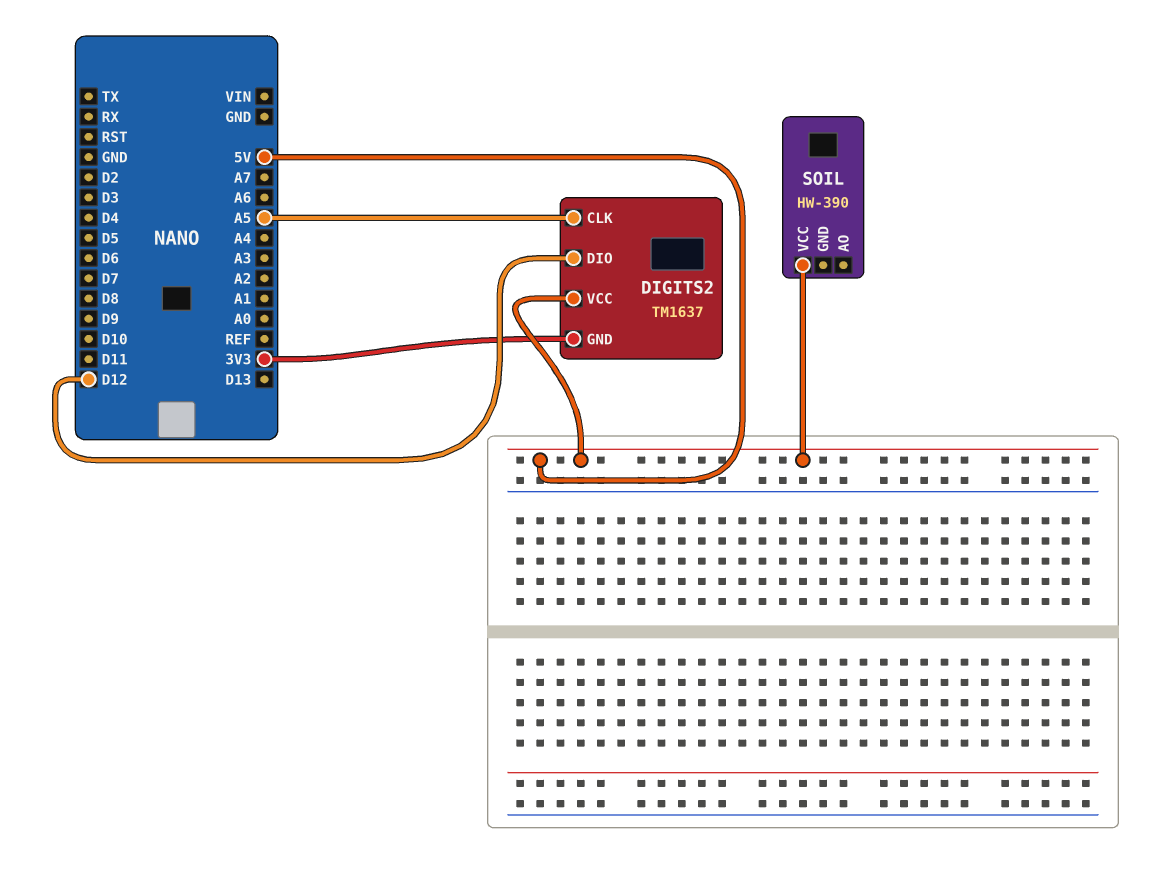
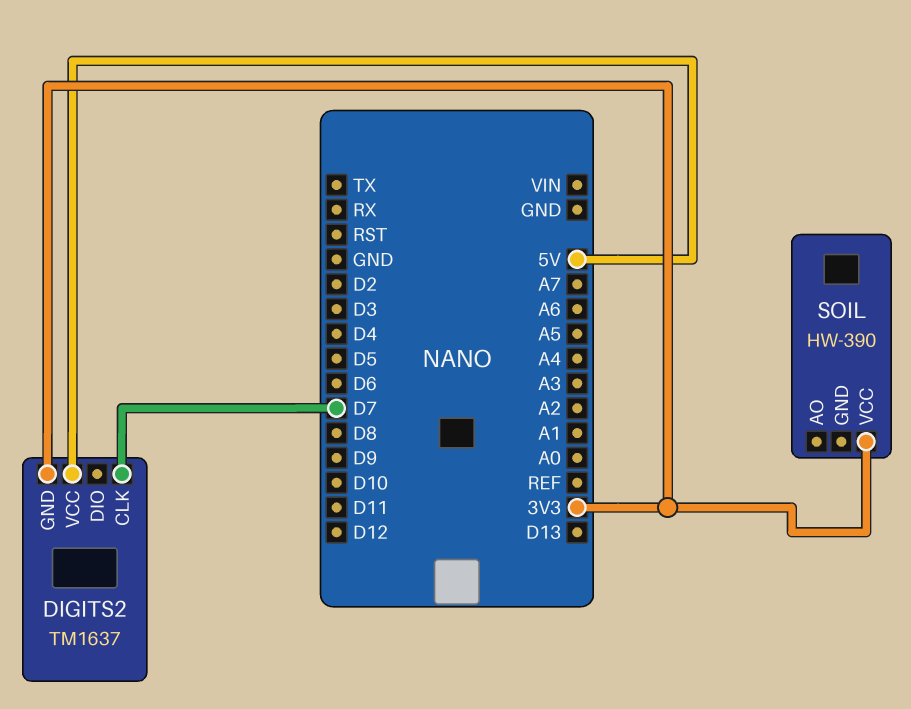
DIGITS2 pin CLK: A5 -> D7
DIGITS2 pin DIO: D12 -> none
SOIL pin VCC: 5V -> 3V3

